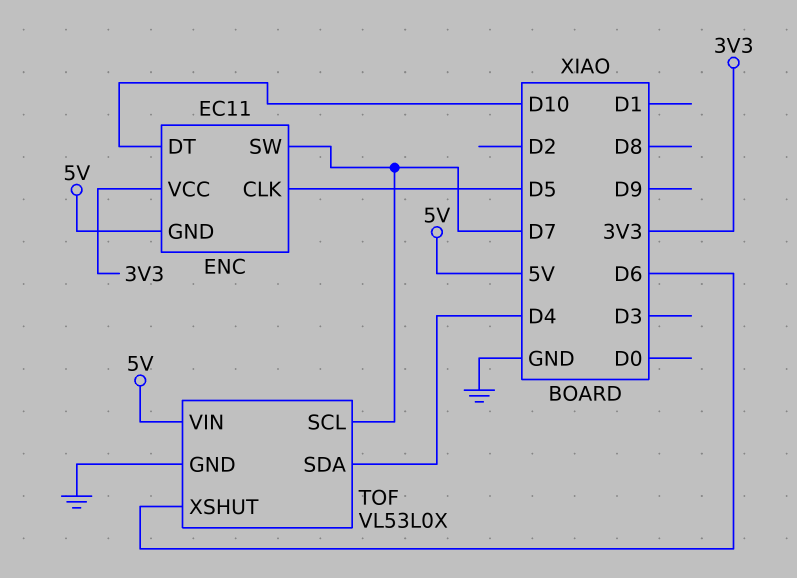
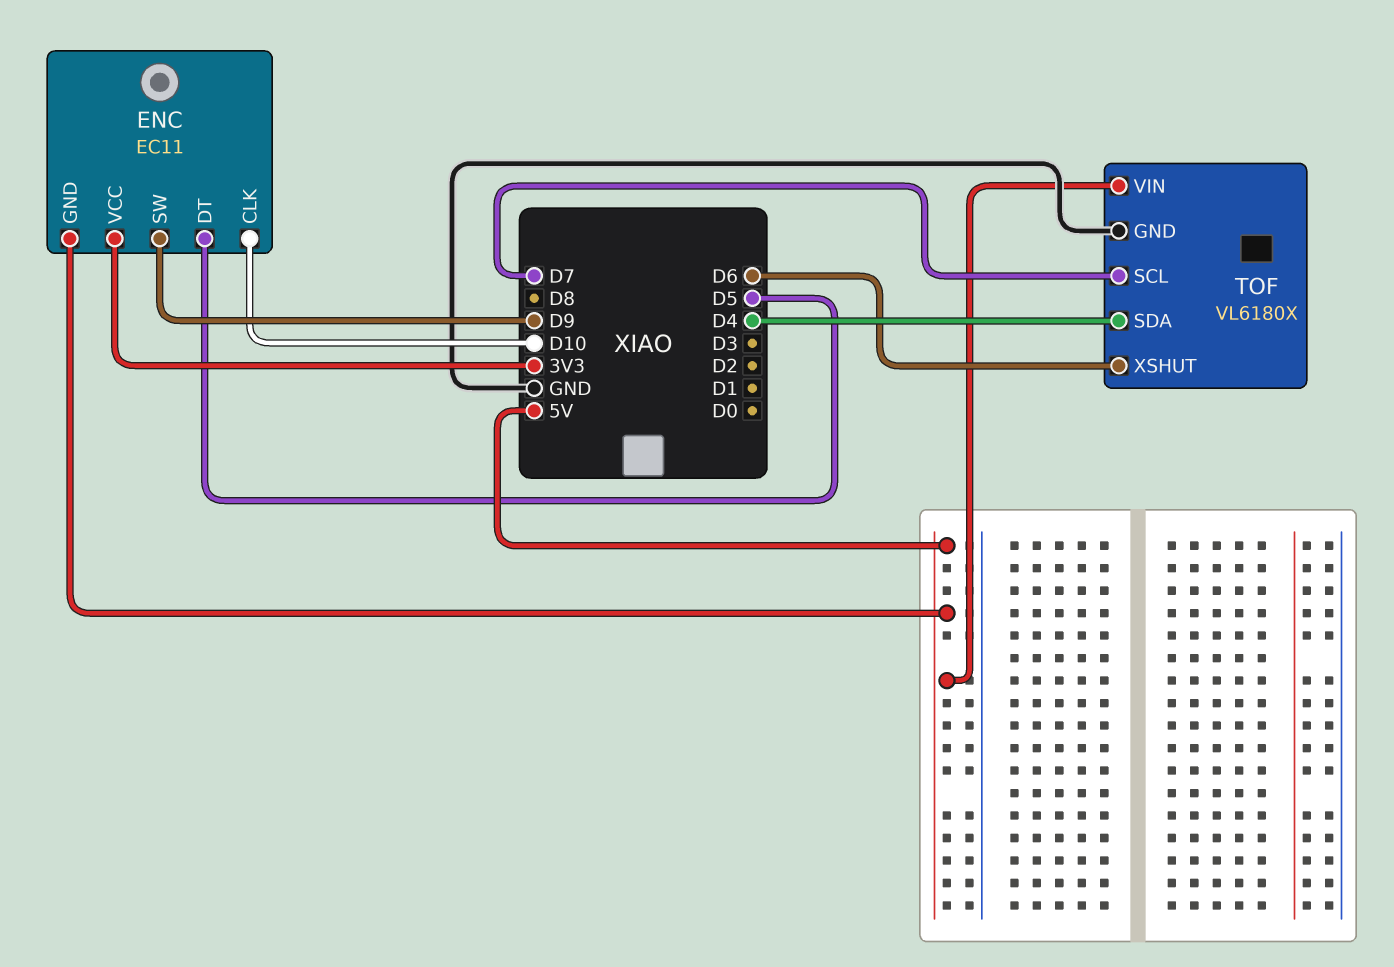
ENC pin CLK: D5 -> D10
ENC pin DT: D10 -> D5
ENC pin SW: D7 -> D9
TOF: VL53L0X -> VL6180X

